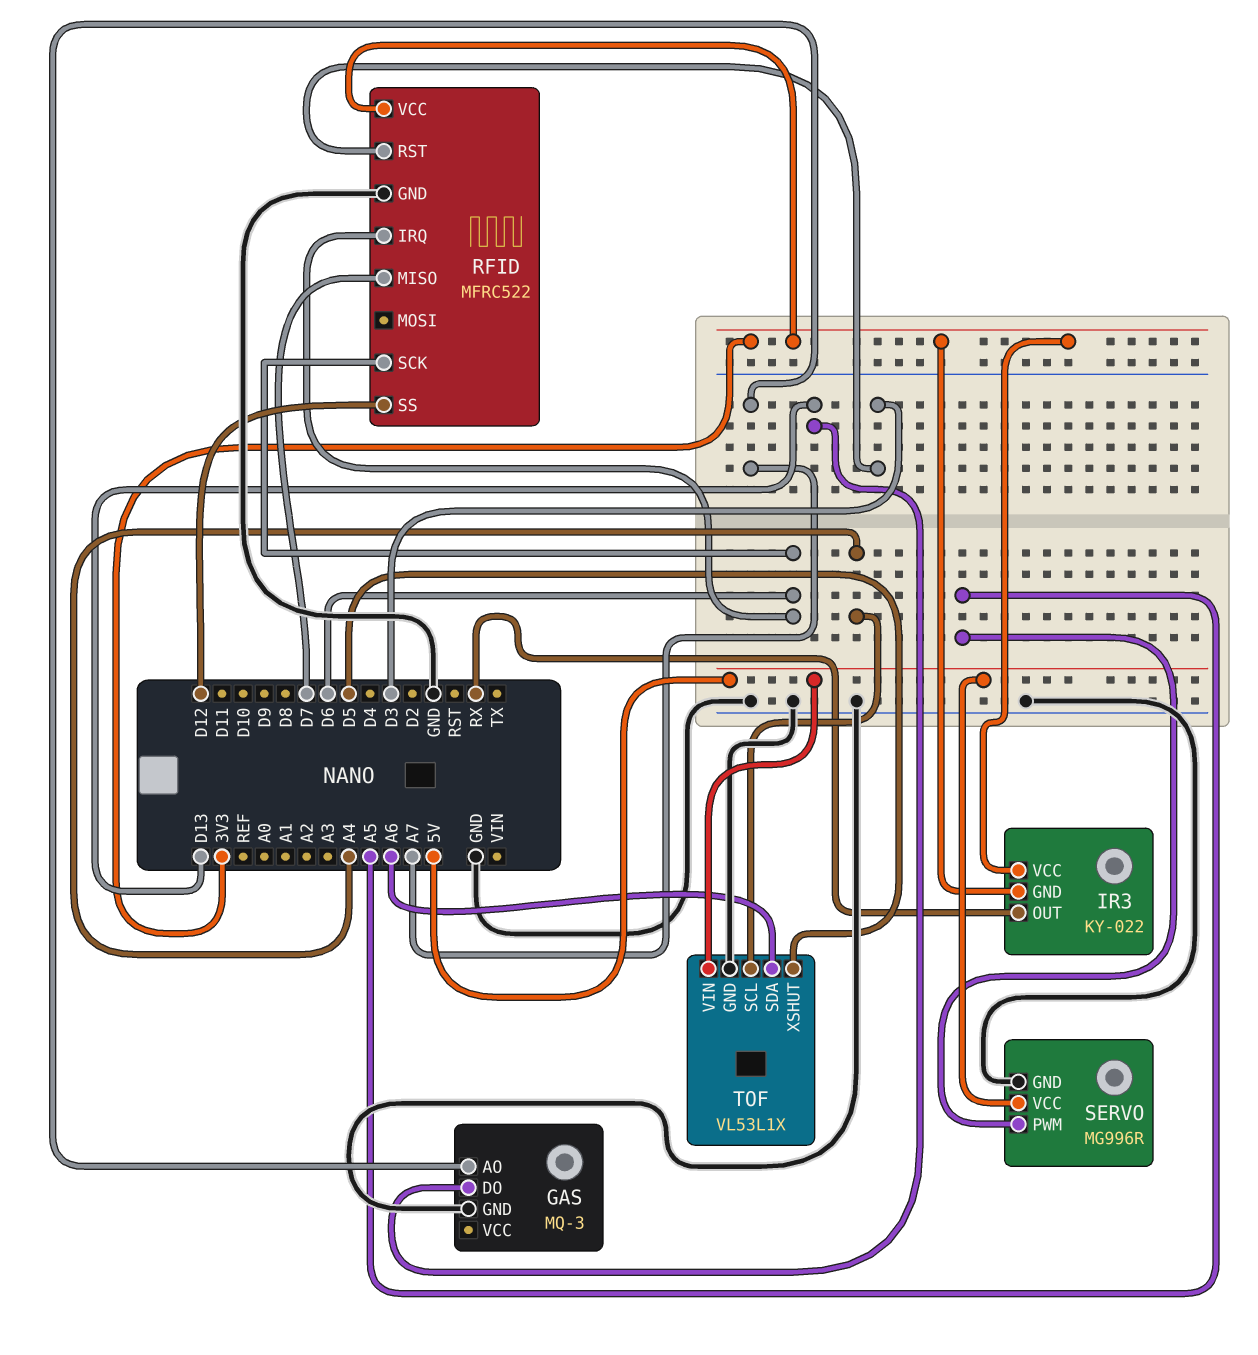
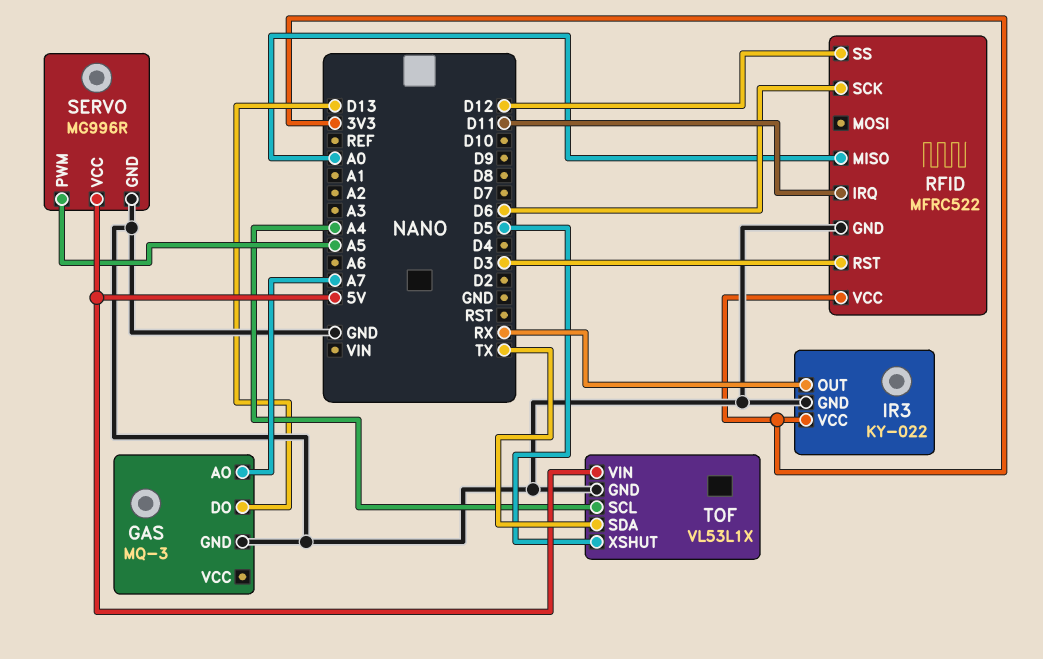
IR3 pin GND: 3V3 -> GND
RFID pin IRQ: D6 -> D11
RFID pin MISO: D7 -> A0
TOF pin SDA: A6 -> TX

